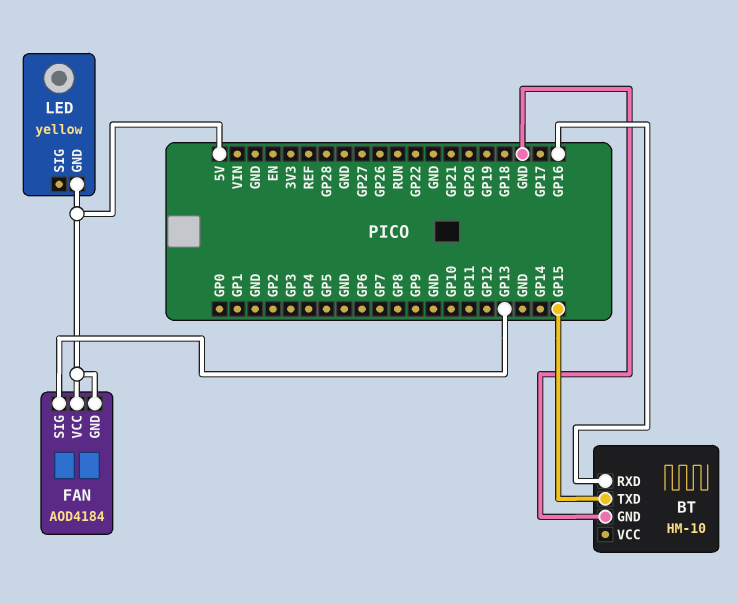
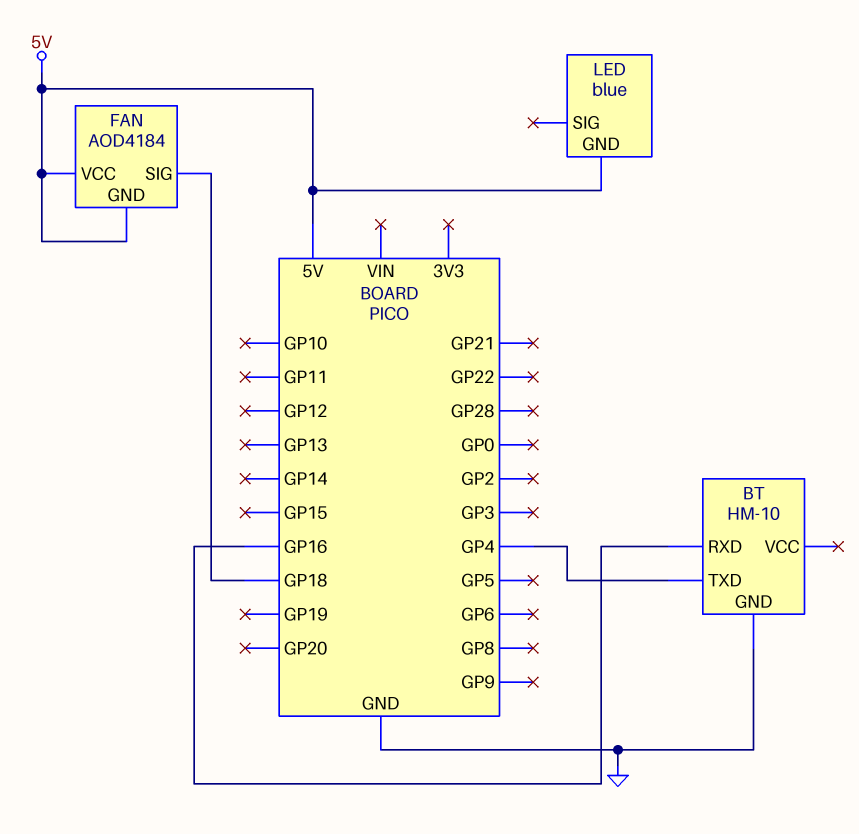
BT pin TXD: GP15 -> GP4
FAN pin SIG: GP13 -> GP18
LED: yellow -> blue

